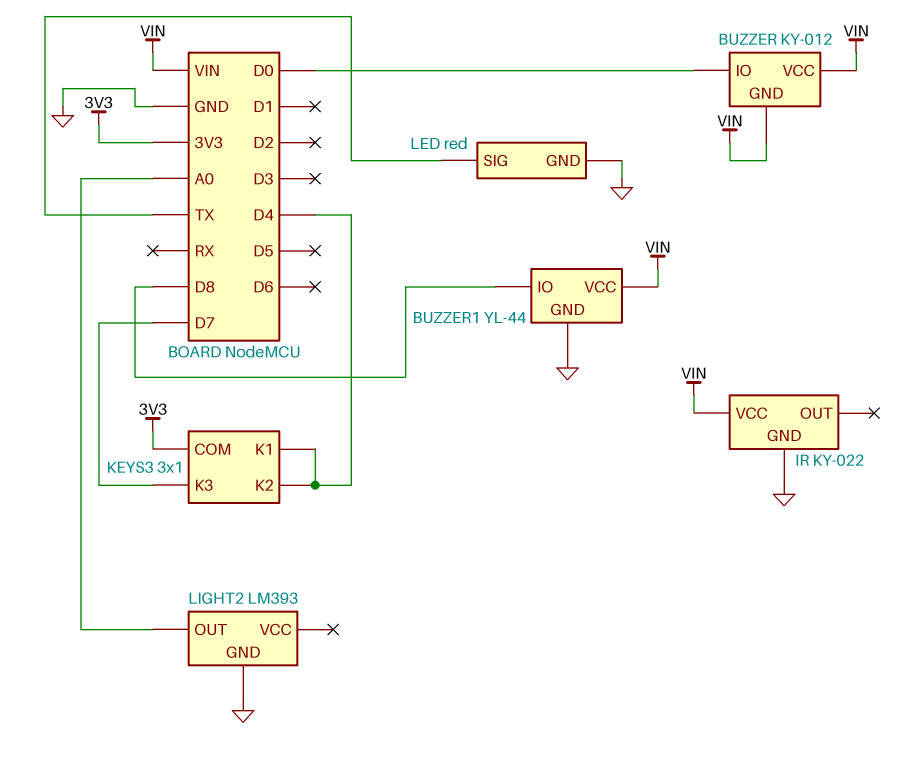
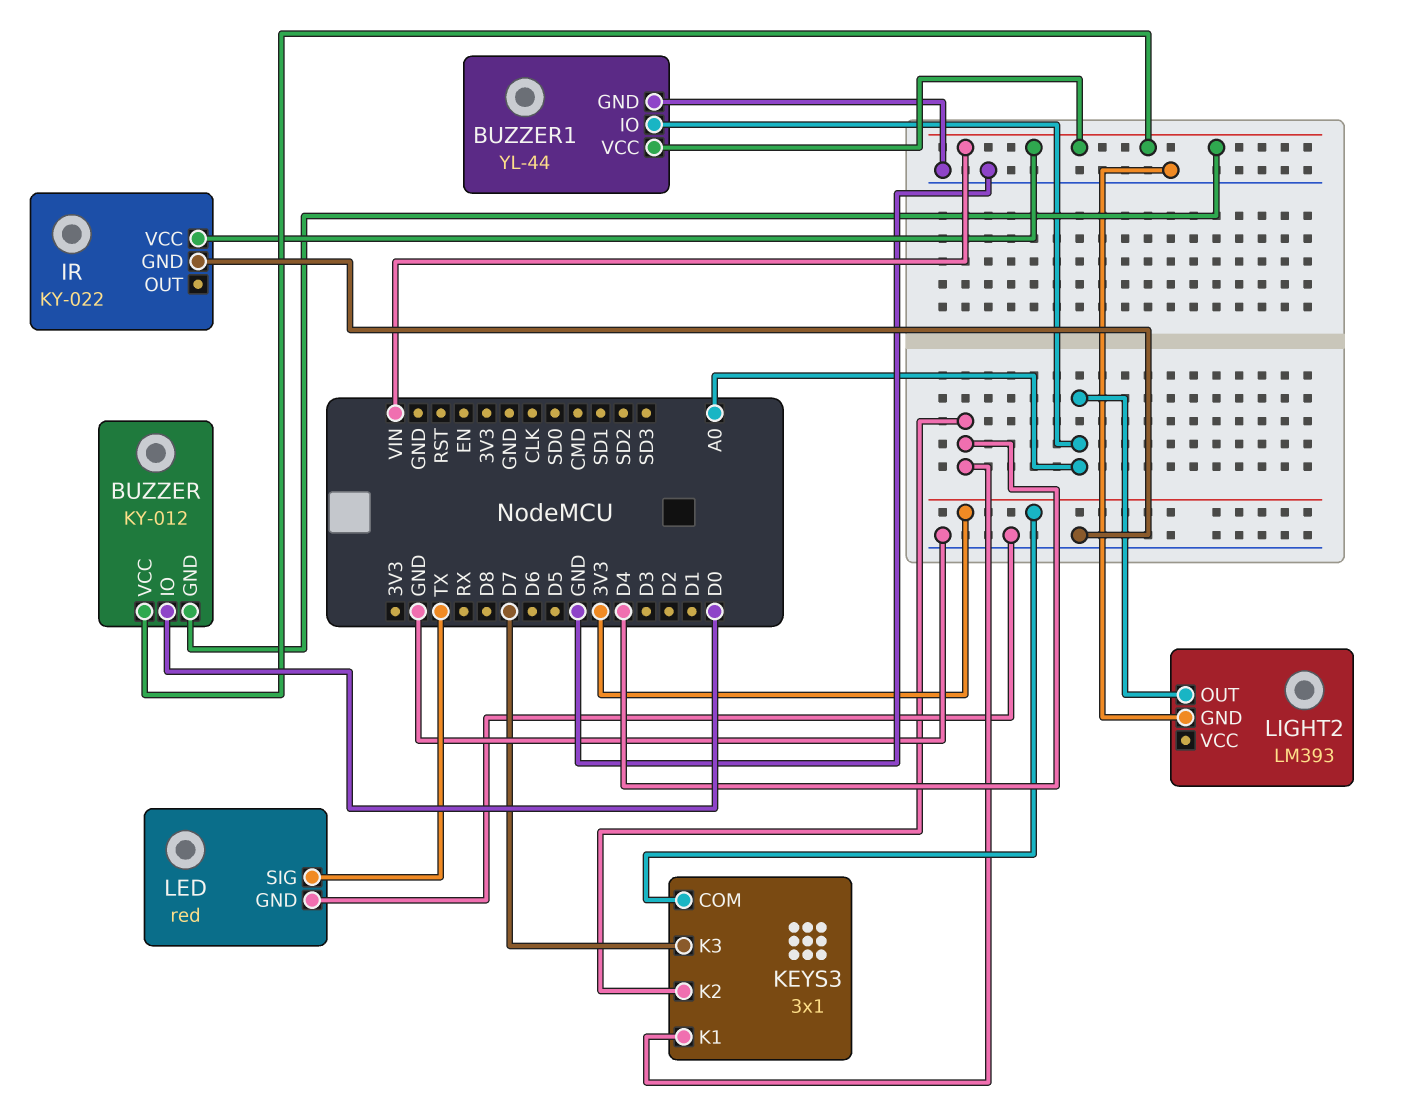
BUZZER1 pin IO: D8 -> A0

